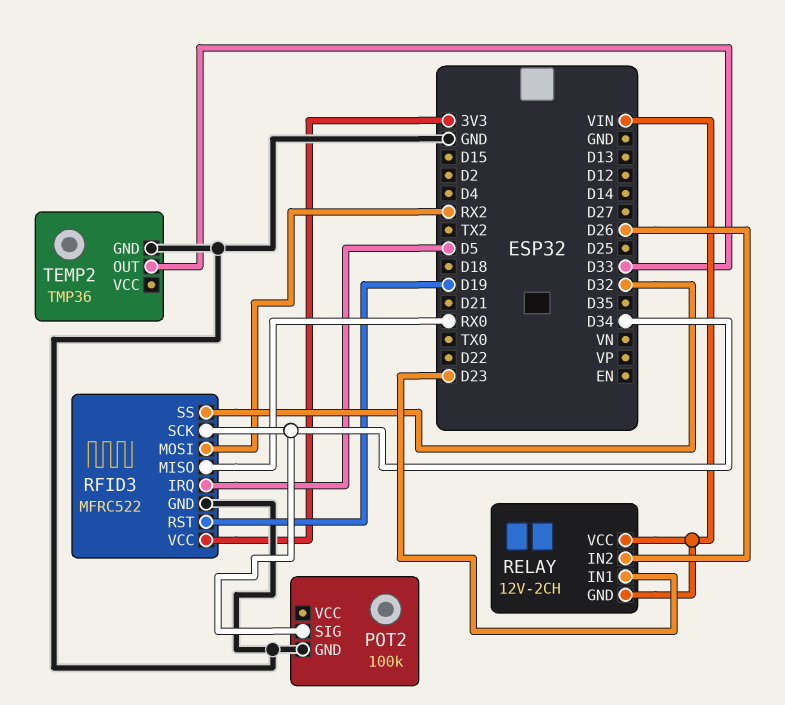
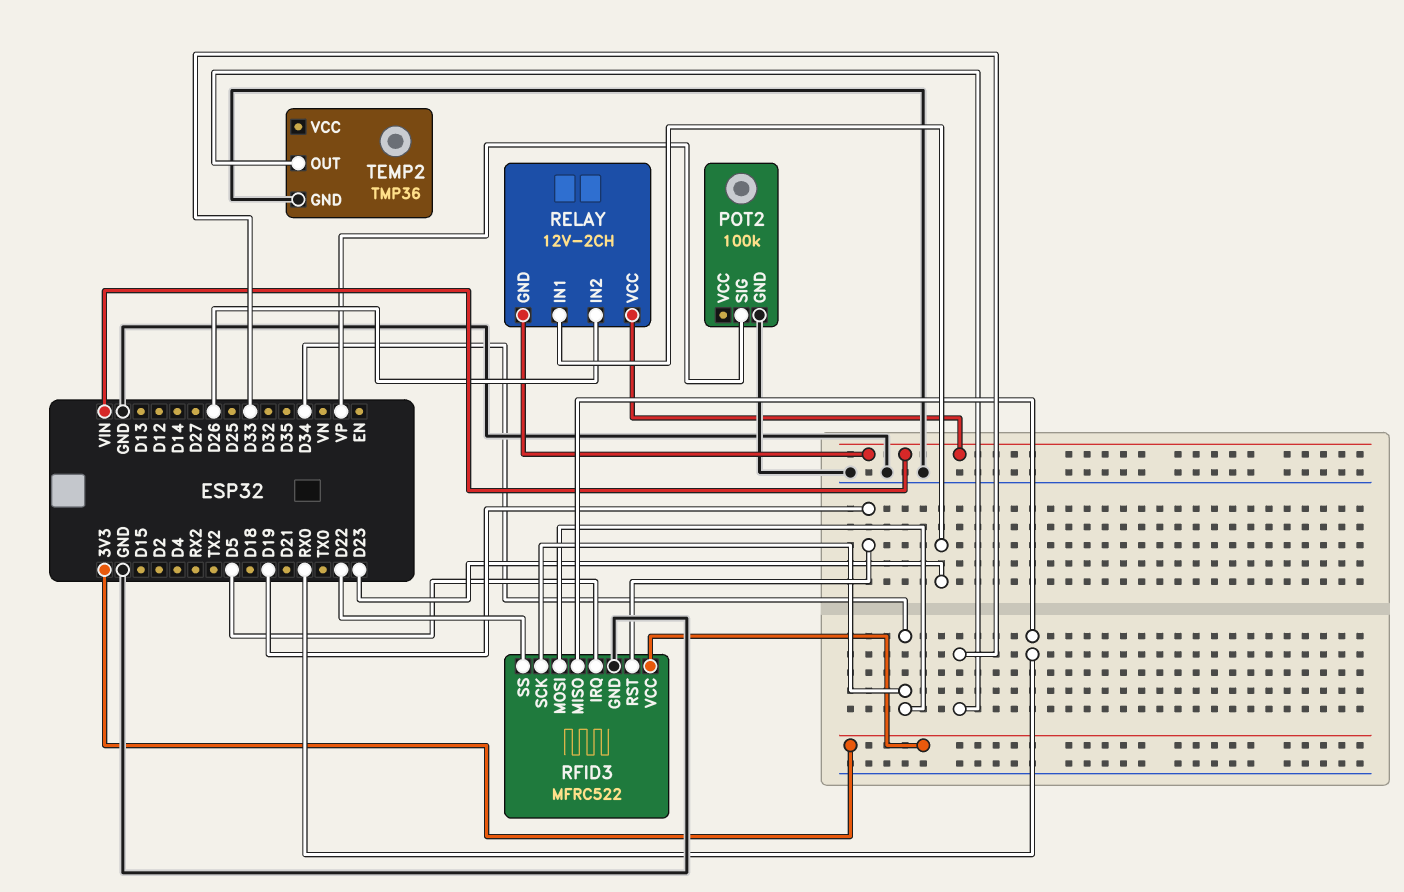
POT2 pin SIG: D34 -> VP
RFID3 pin MOSI: RX2 -> D34
RFID3 pin SS: D32 -> D22

